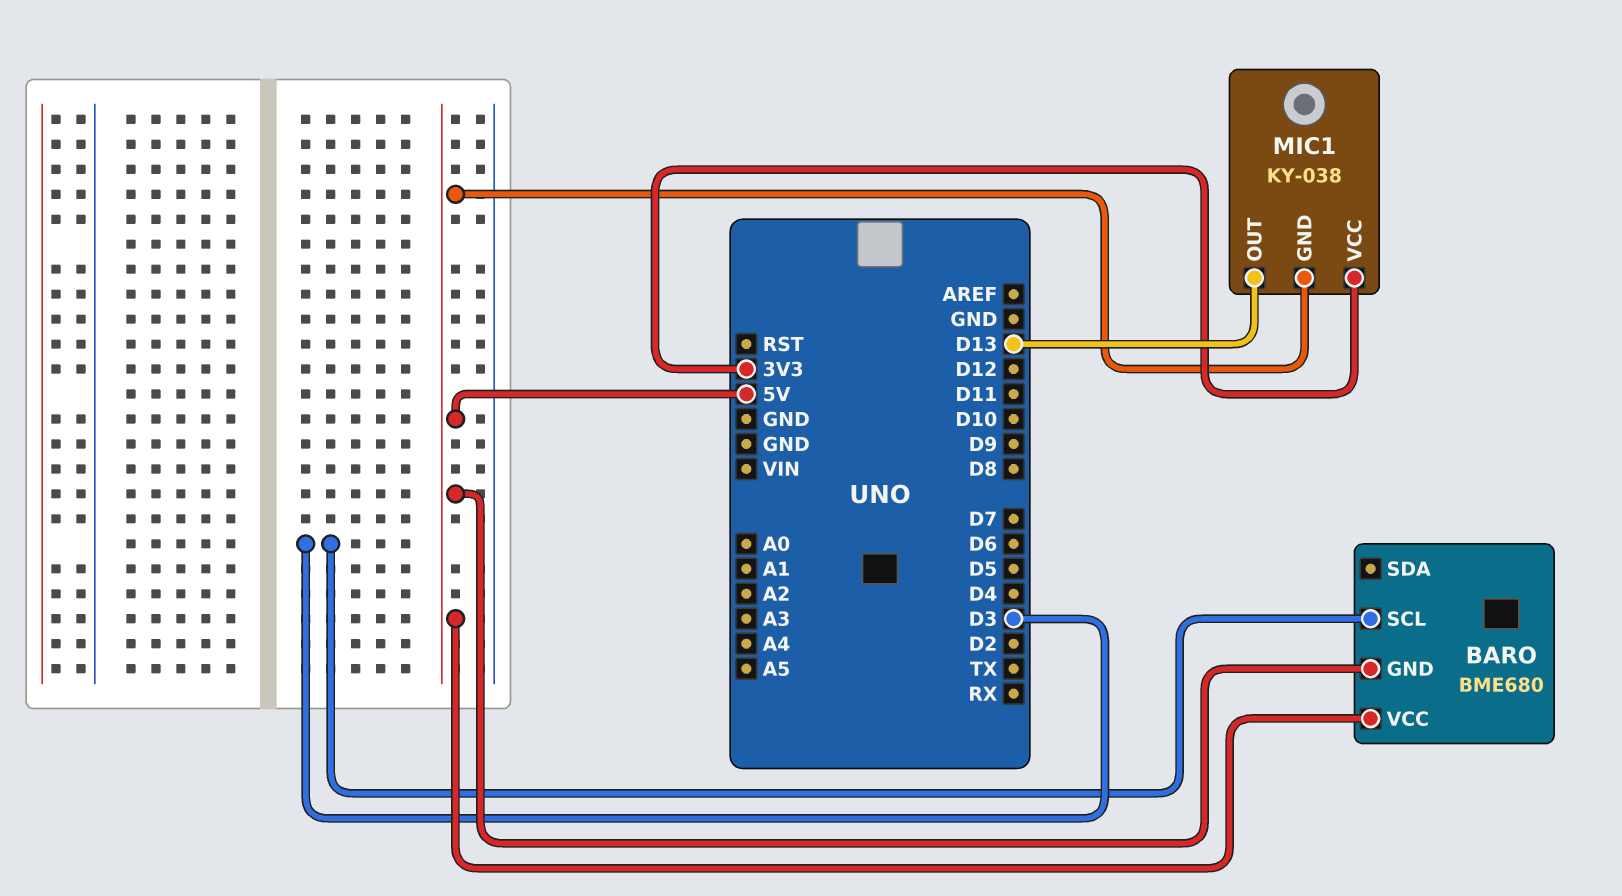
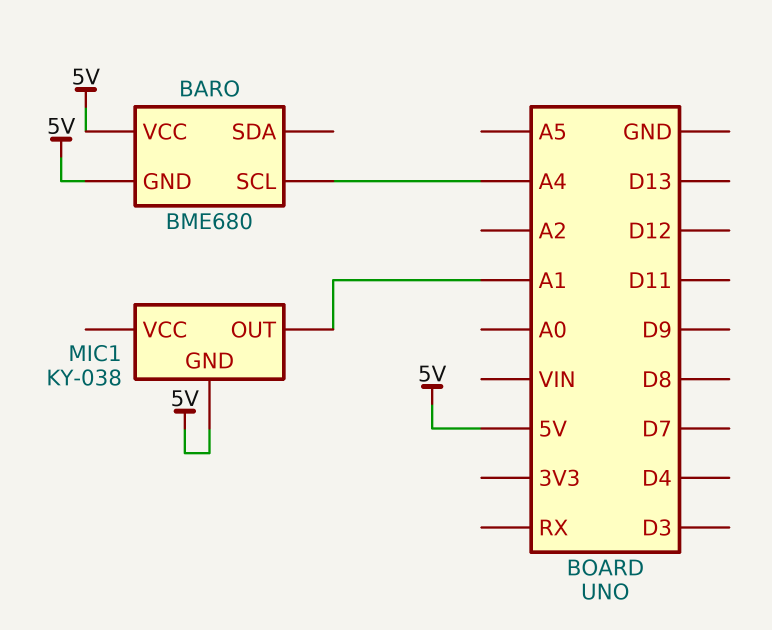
BARO pin SCL: D3 -> A4
MIC1 pin OUT: D13 -> A1
MIC1 pin VCC: 3V3 -> none

